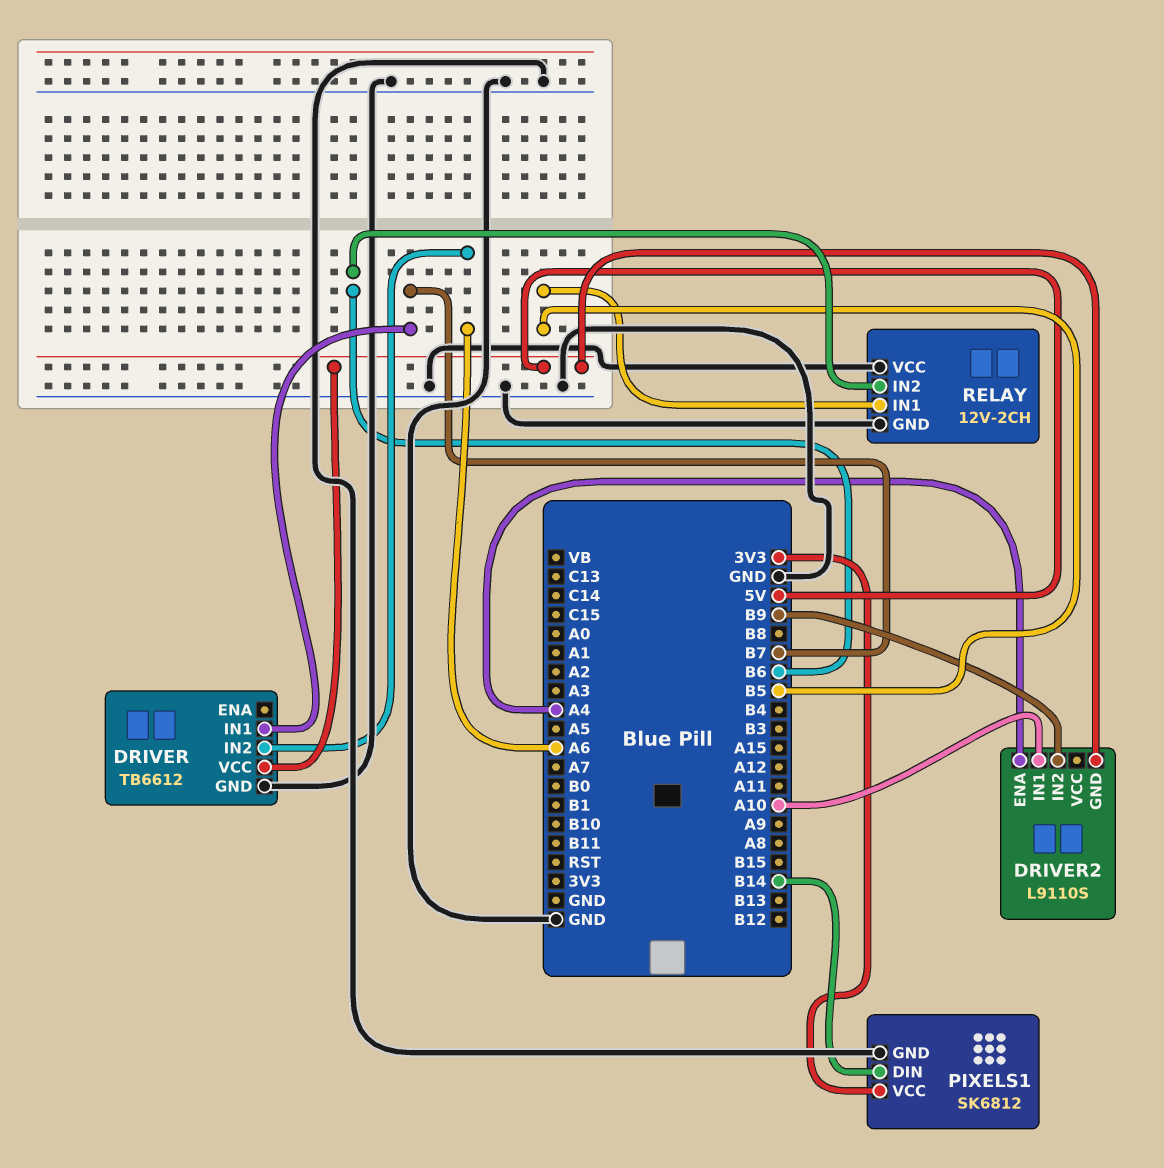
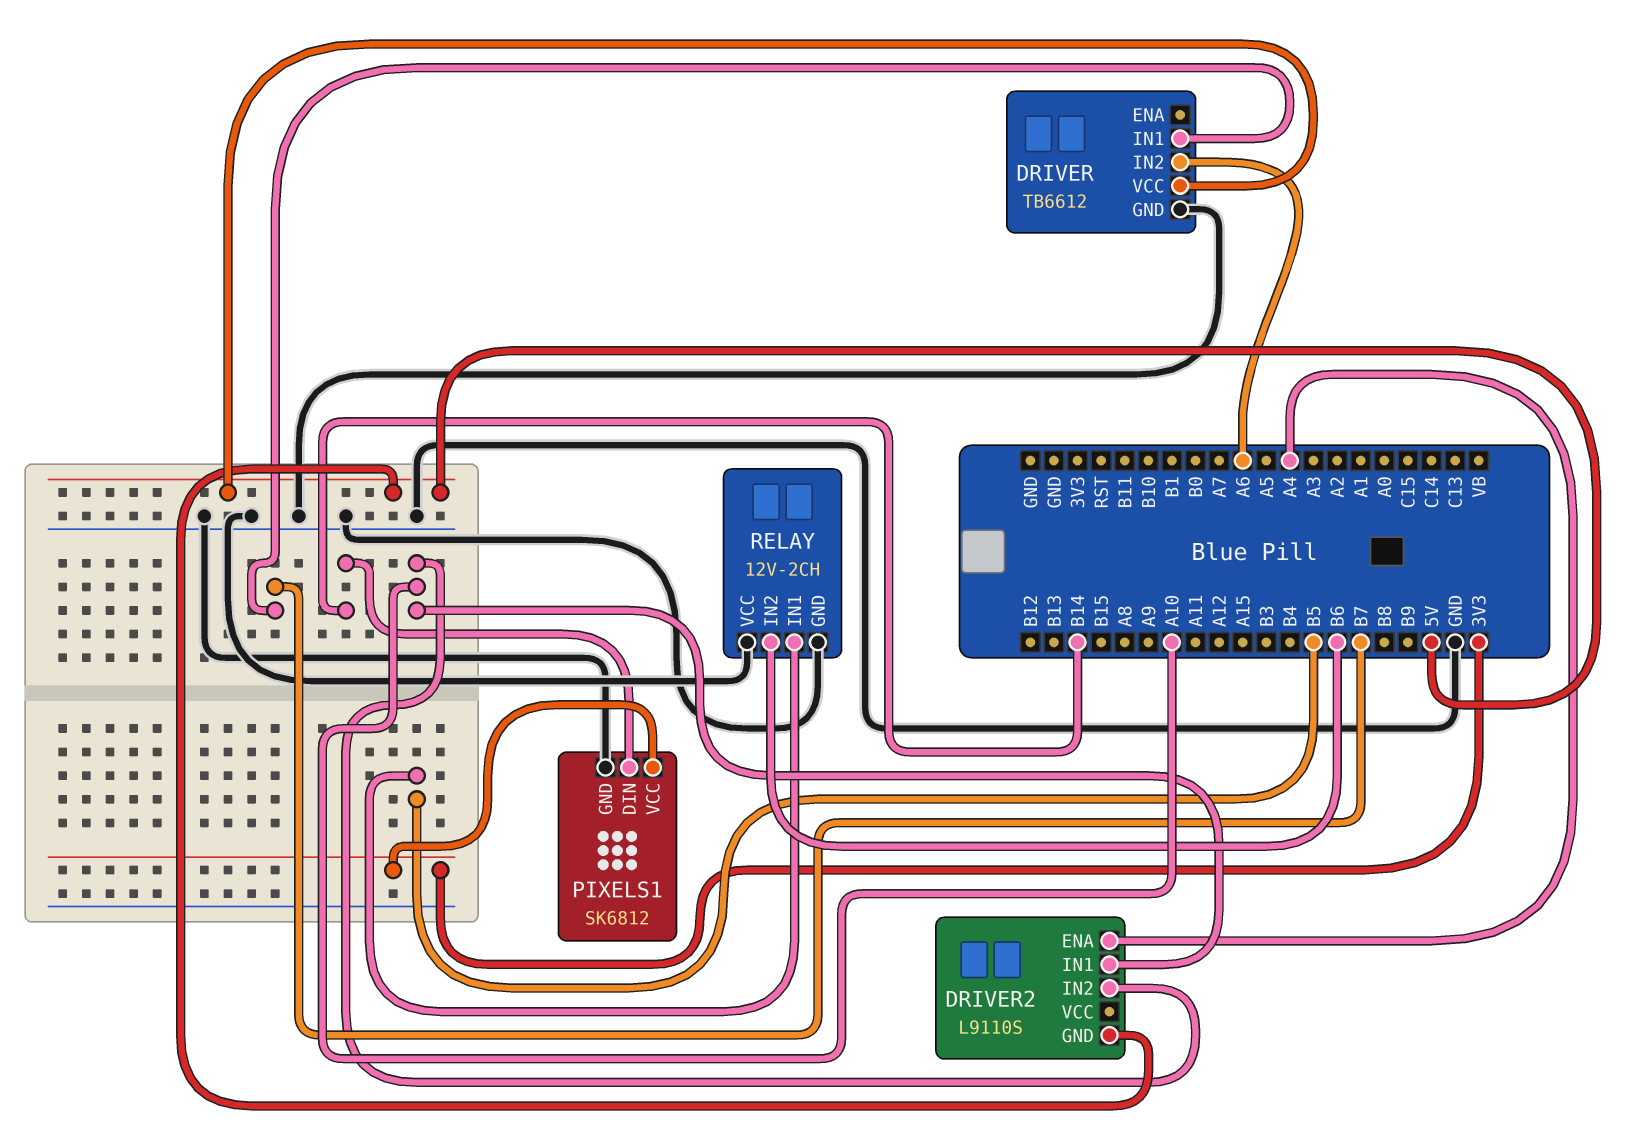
DRIVER2 pin IN2: B9 -> A10

